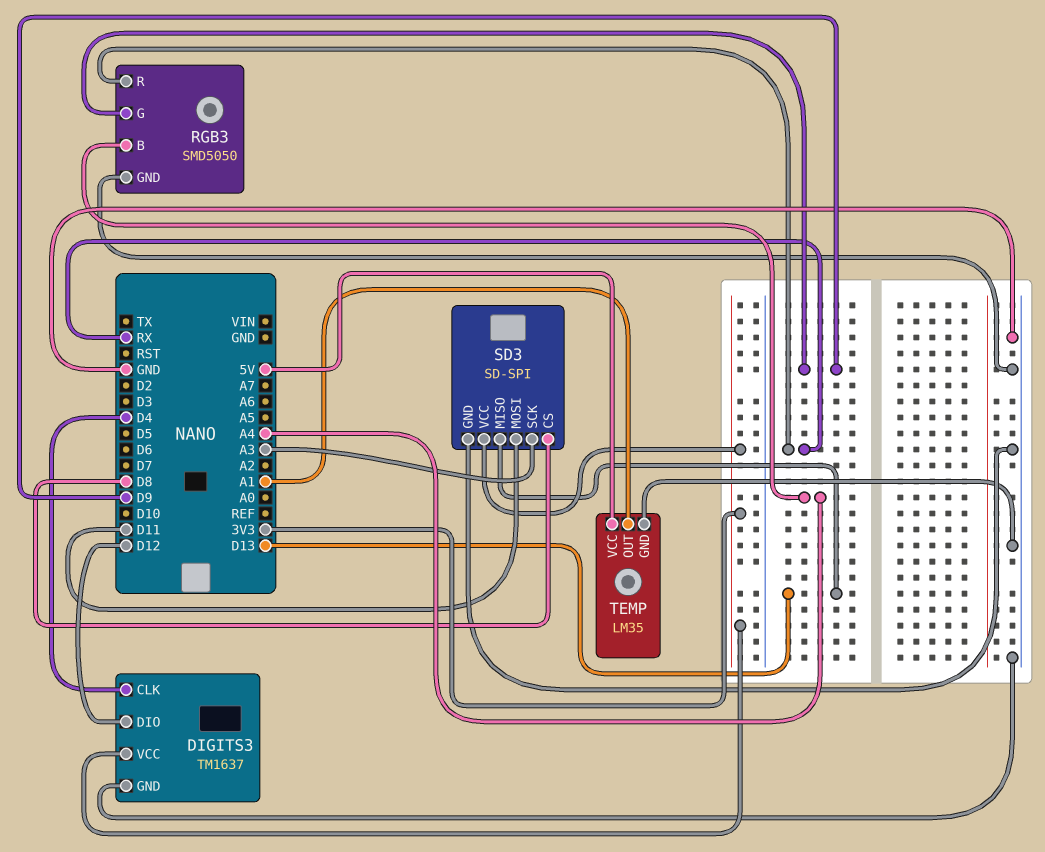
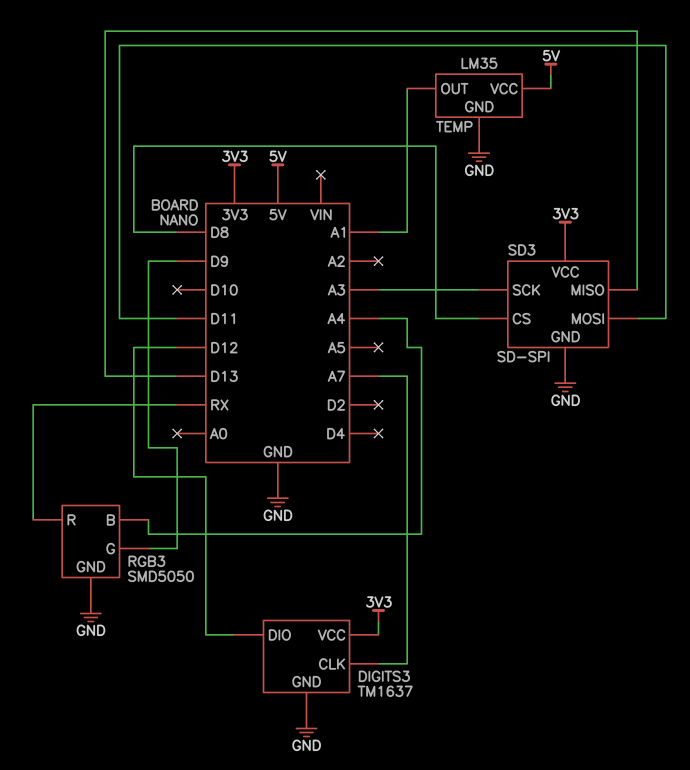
DIGITS3 pin CLK: D4 -> A7

